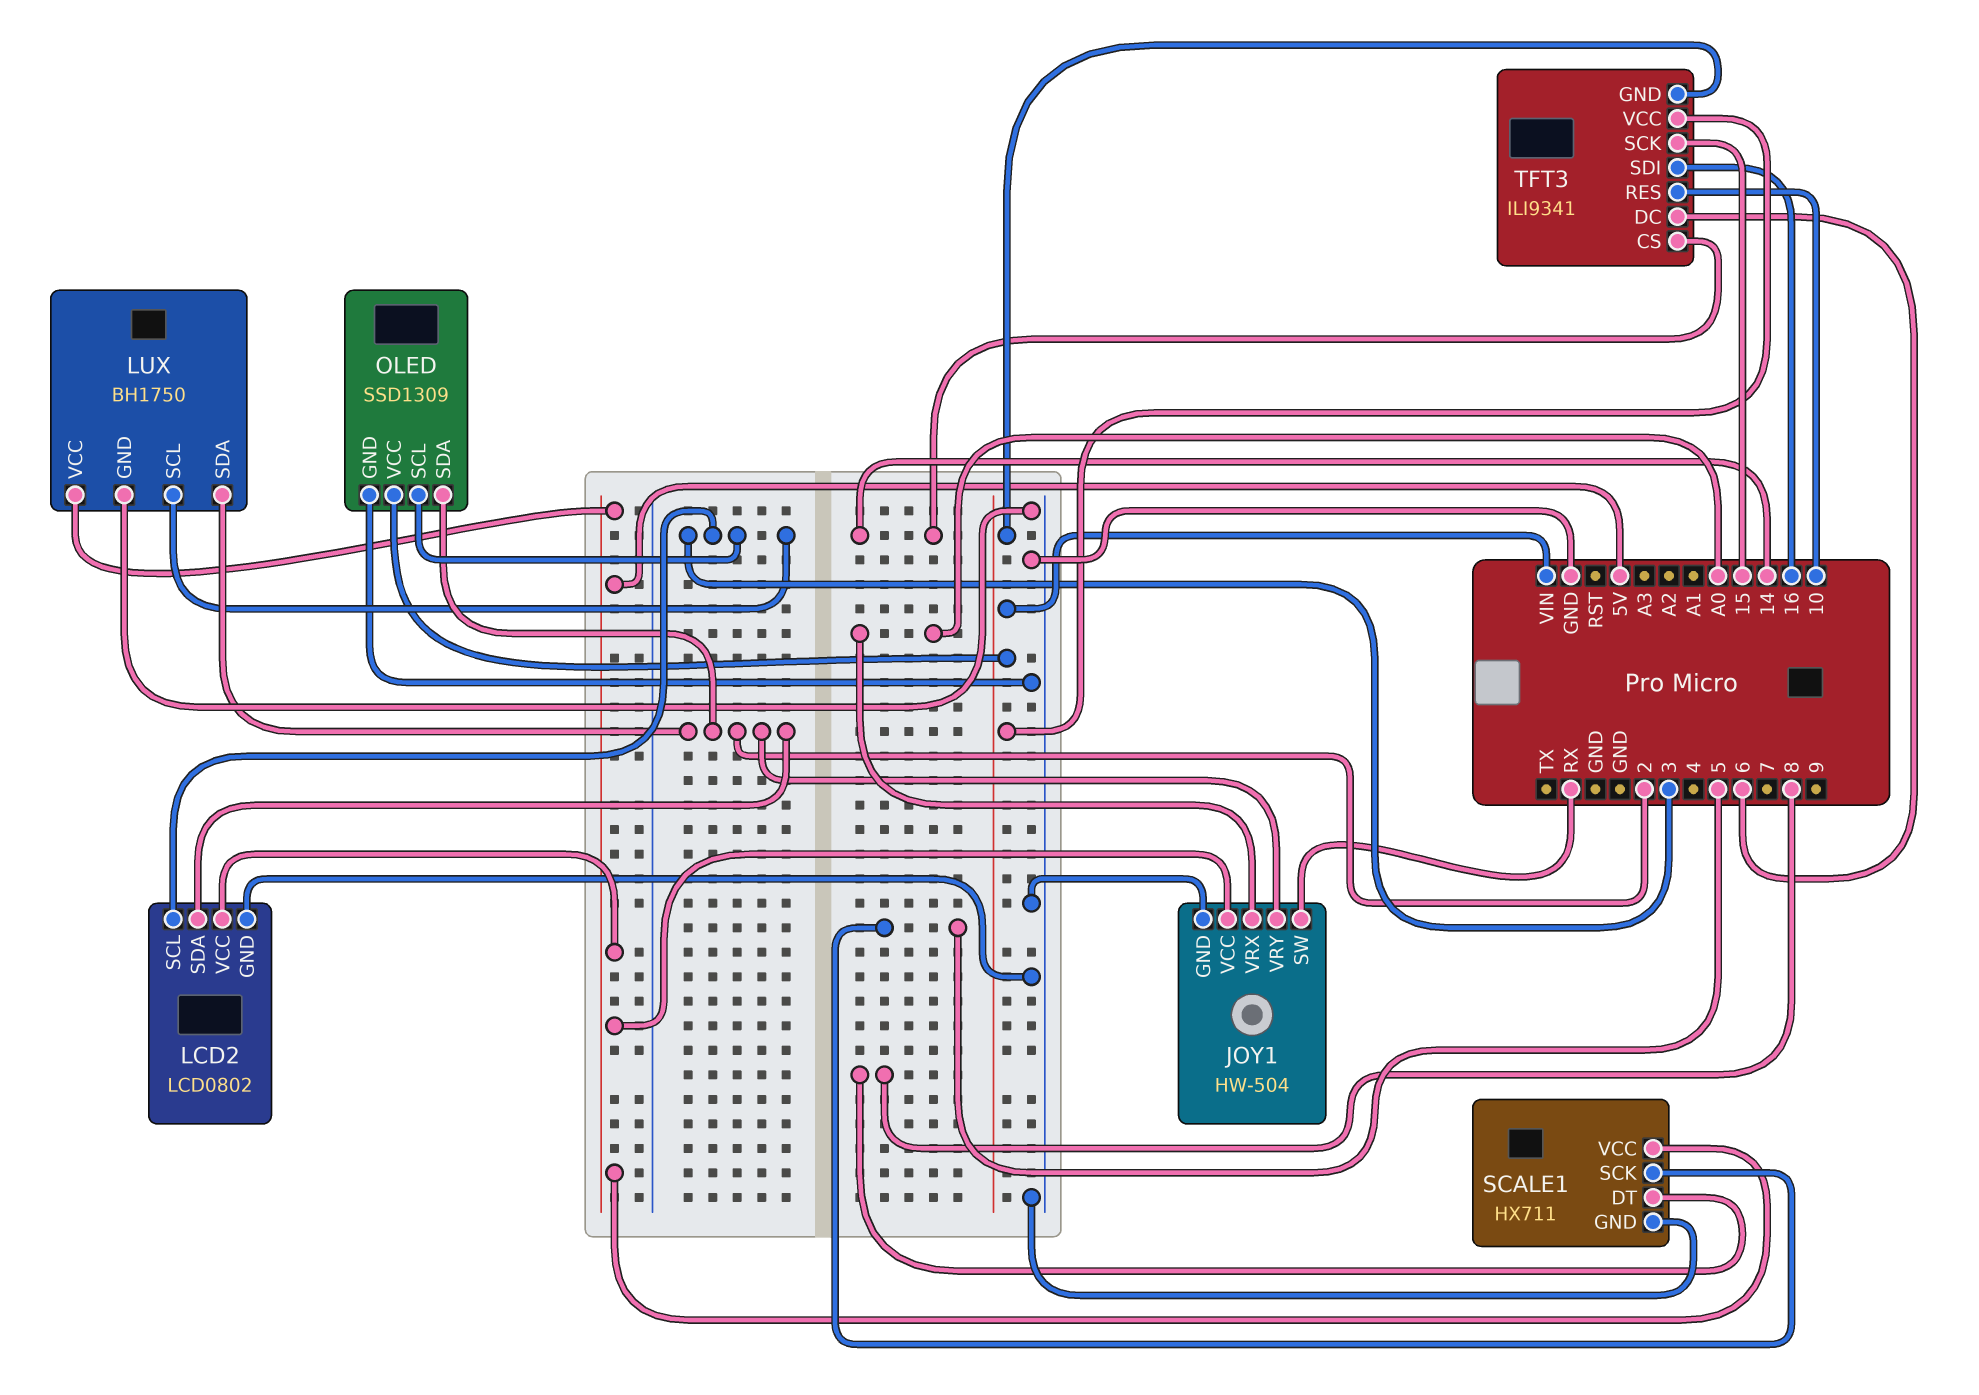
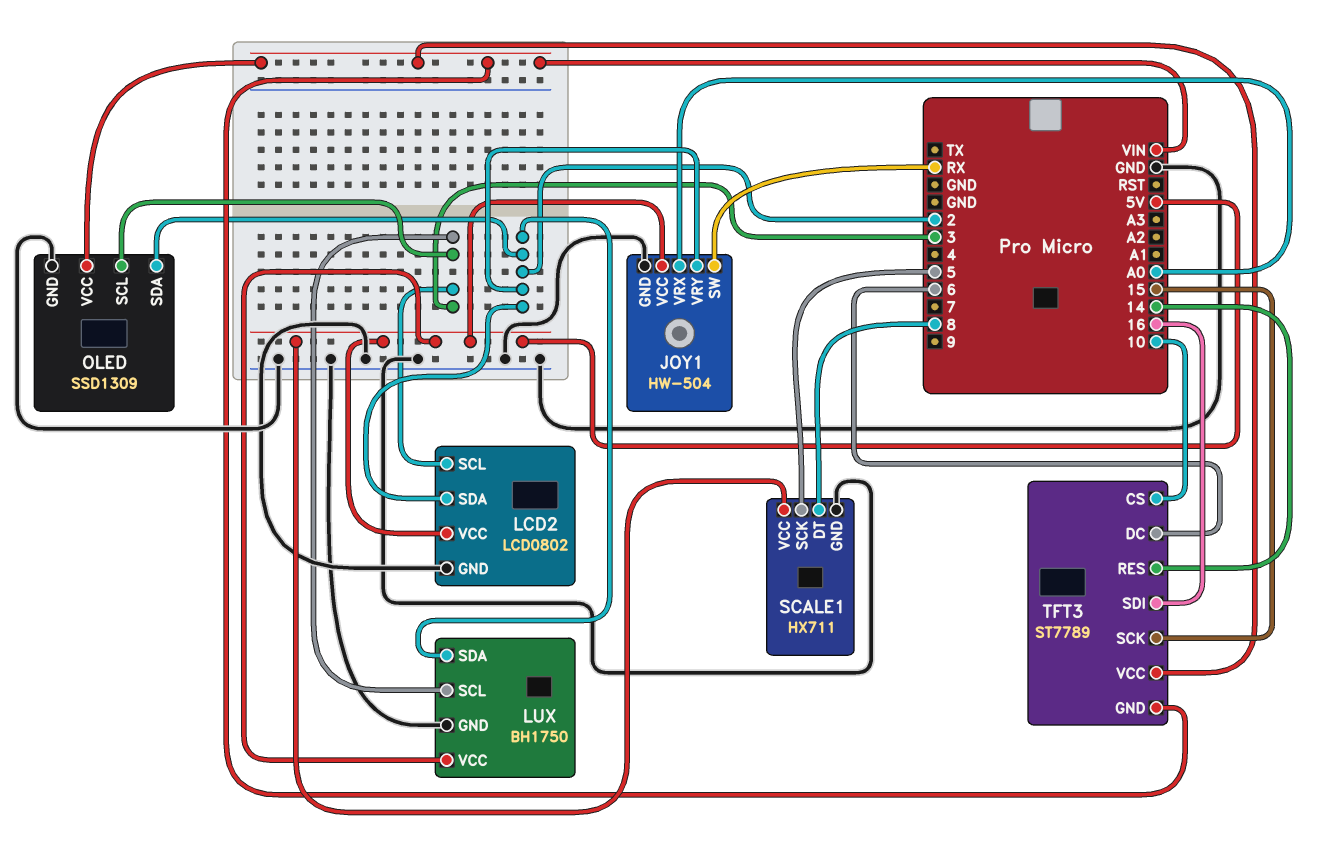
TFT3: ILI9341 -> ST7789
TFT3 pin CS: 14 -> 10
TFT3 pin RES: 10 -> 14

